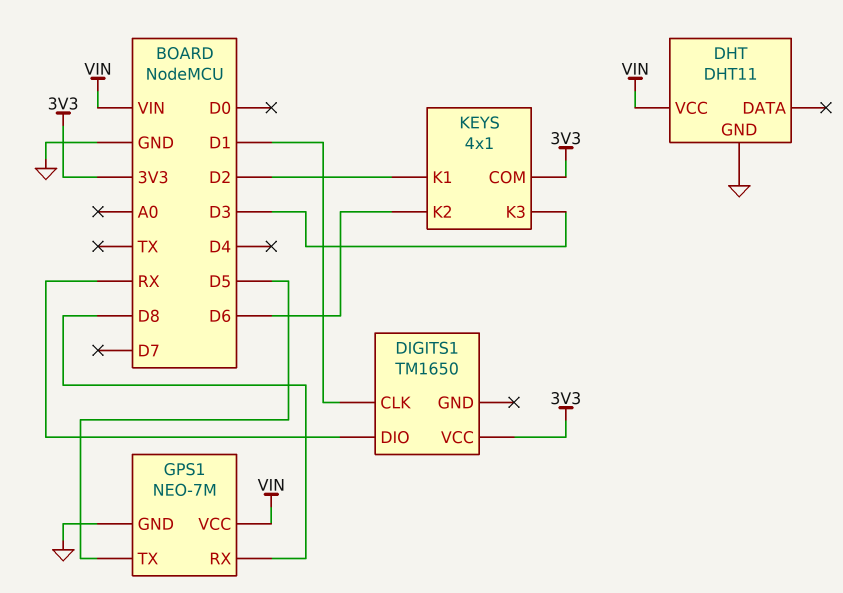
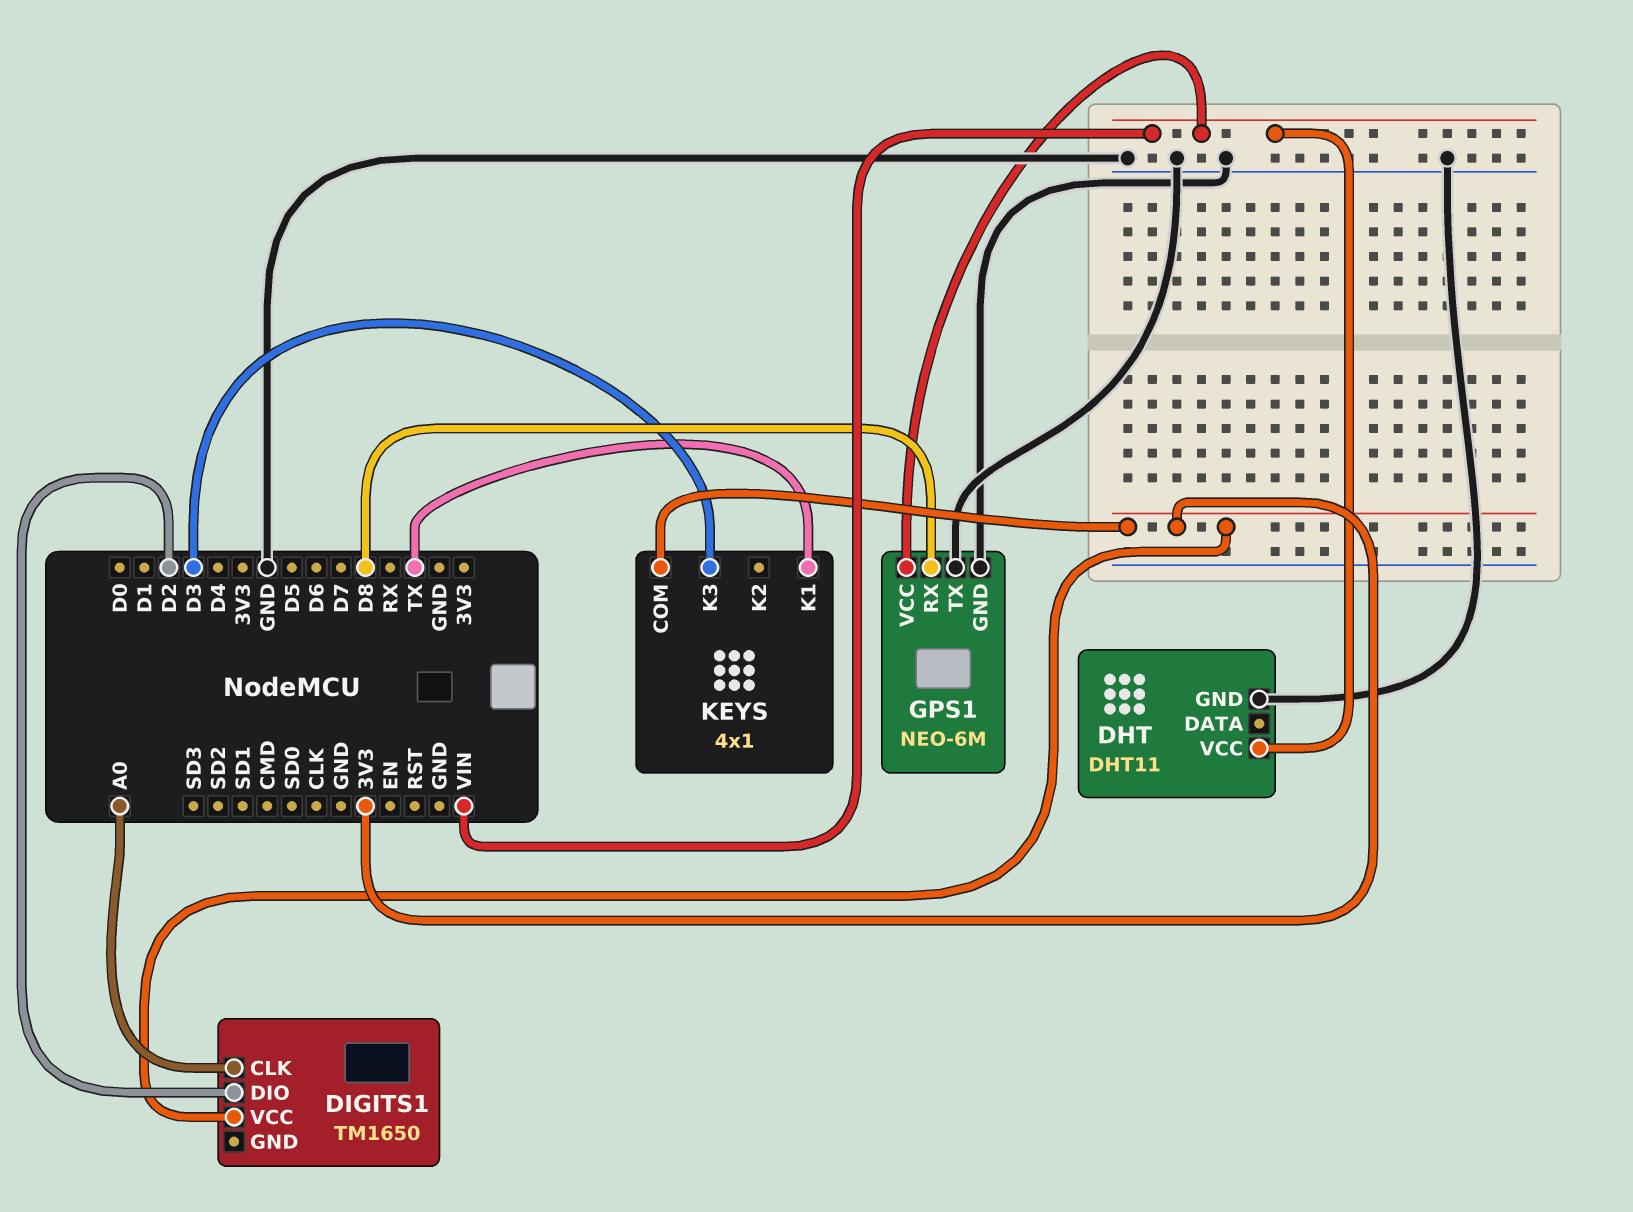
DIGITS1 pin CLK: D1 -> A0
DIGITS1 pin DIO: RX -> D2
GPS1: NEO-7M -> NEO-6M
GPS1 pin TX: D5 -> GND
KEYS pin K1: D2 -> TX
KEYS pin K2: D6 -> none

